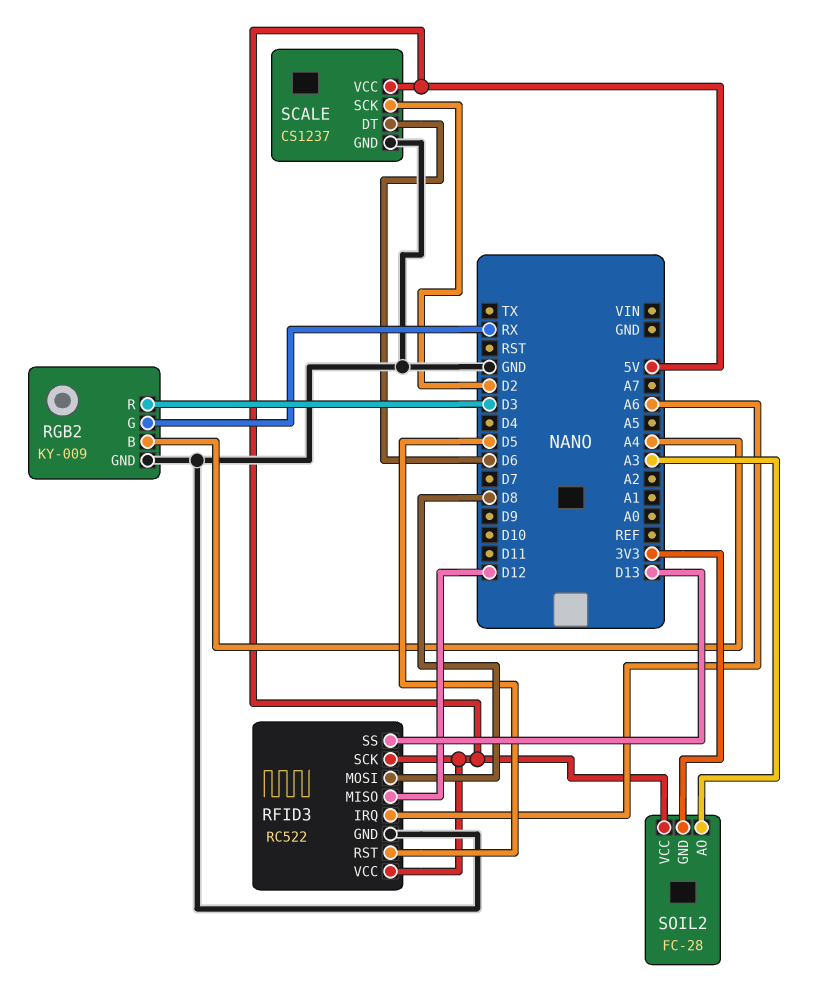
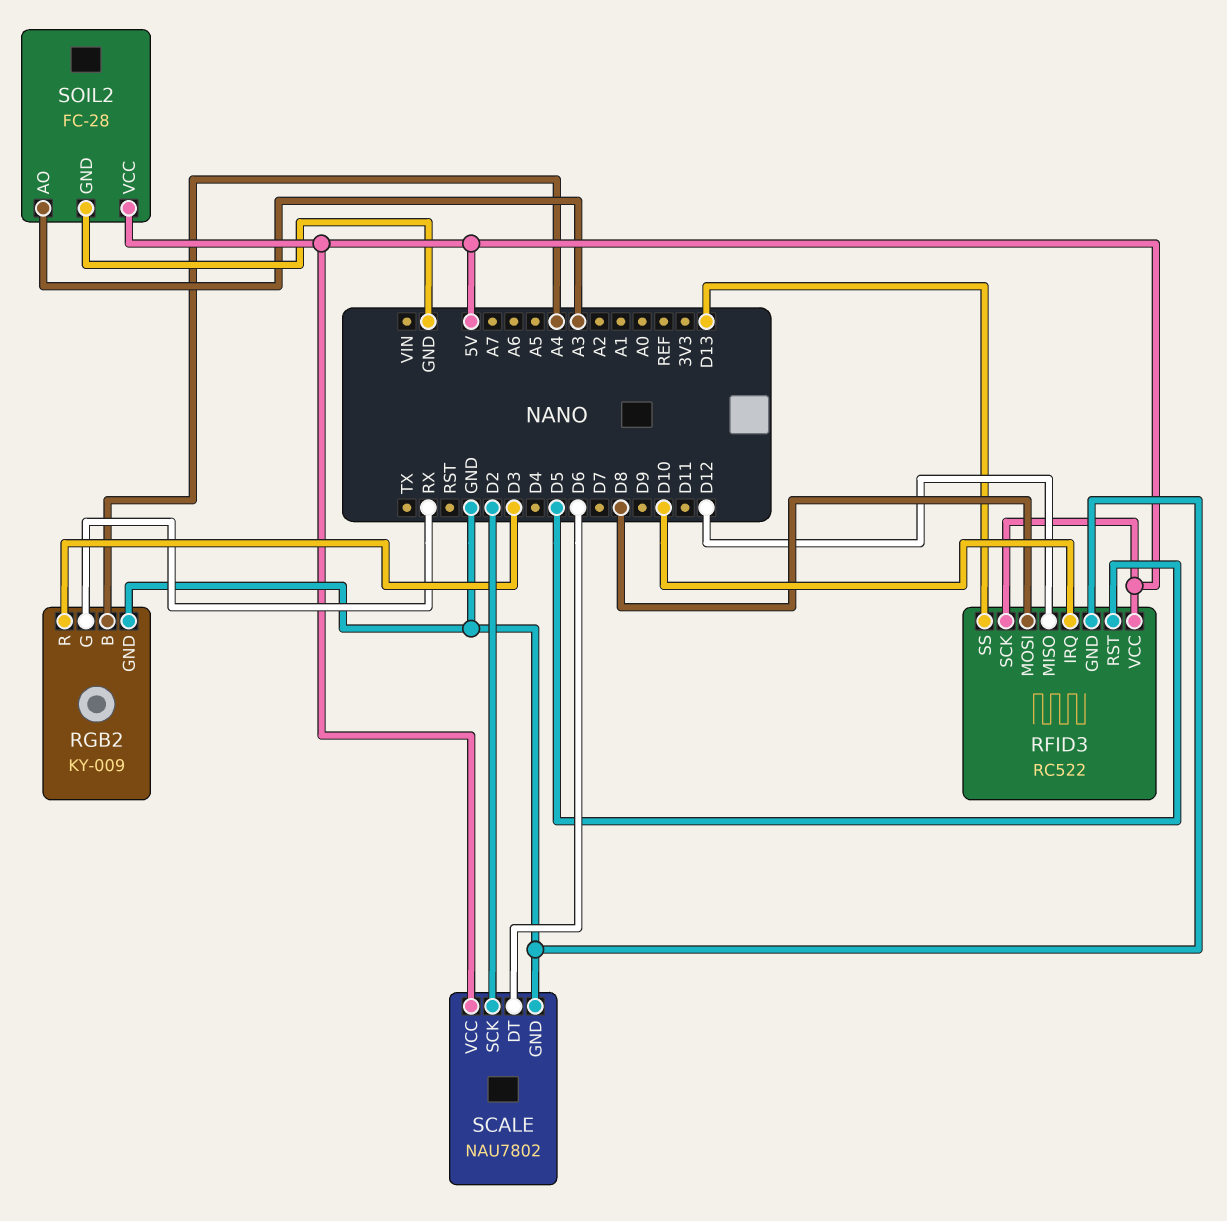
RFID3 pin IRQ: A6 -> D10
SCALE: CS1237 -> NAU7802
SOIL2 pin GND: 3V3 -> GND

